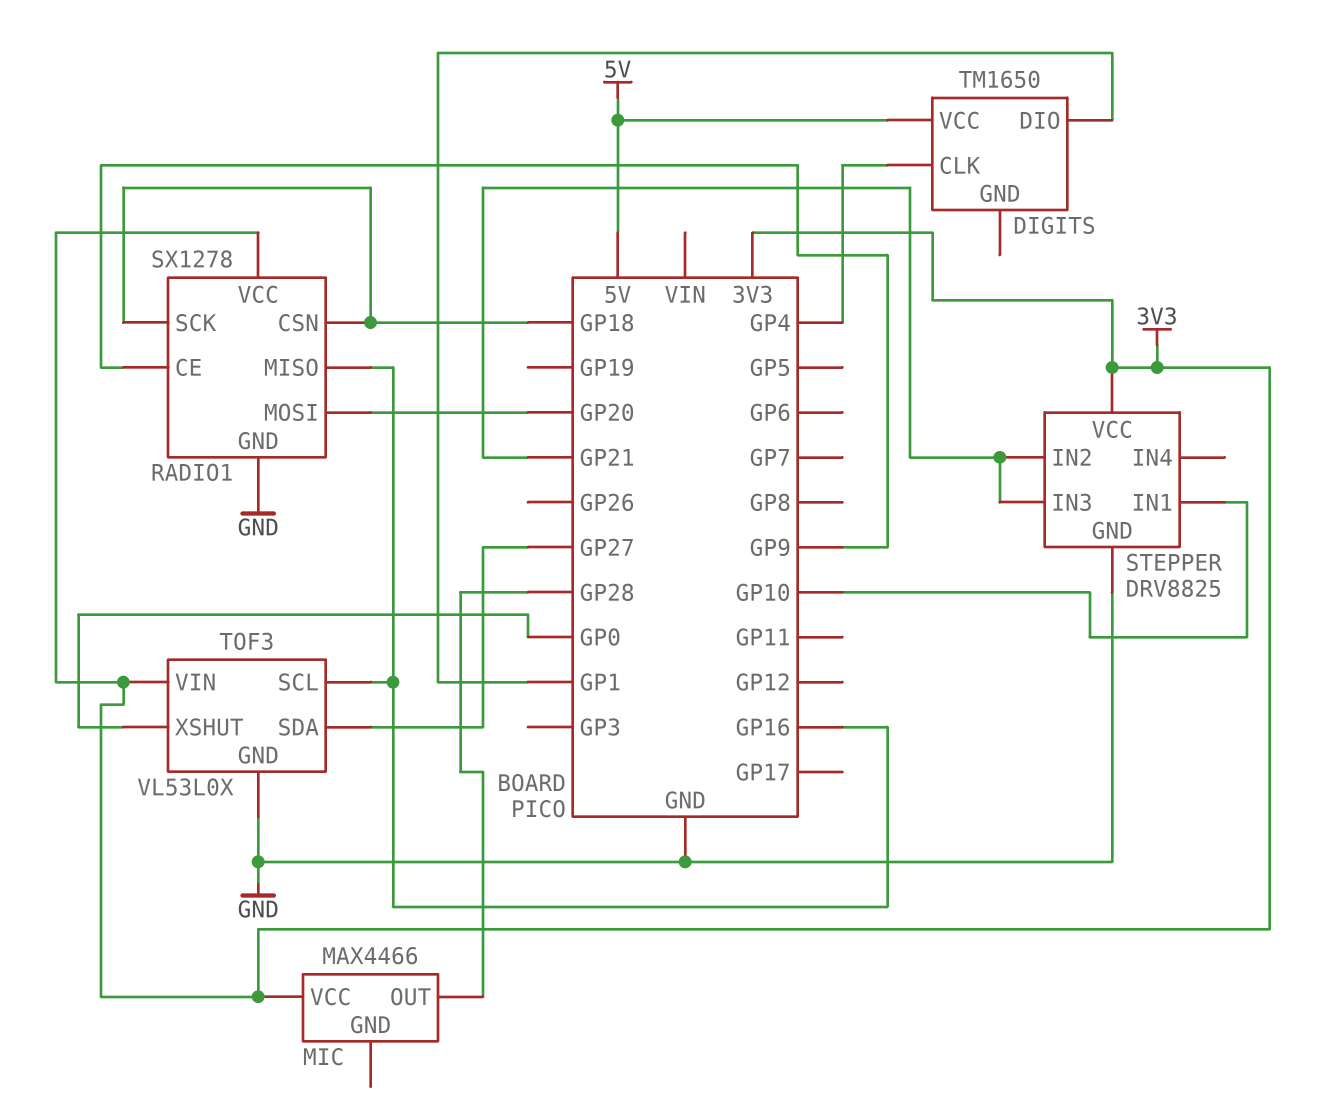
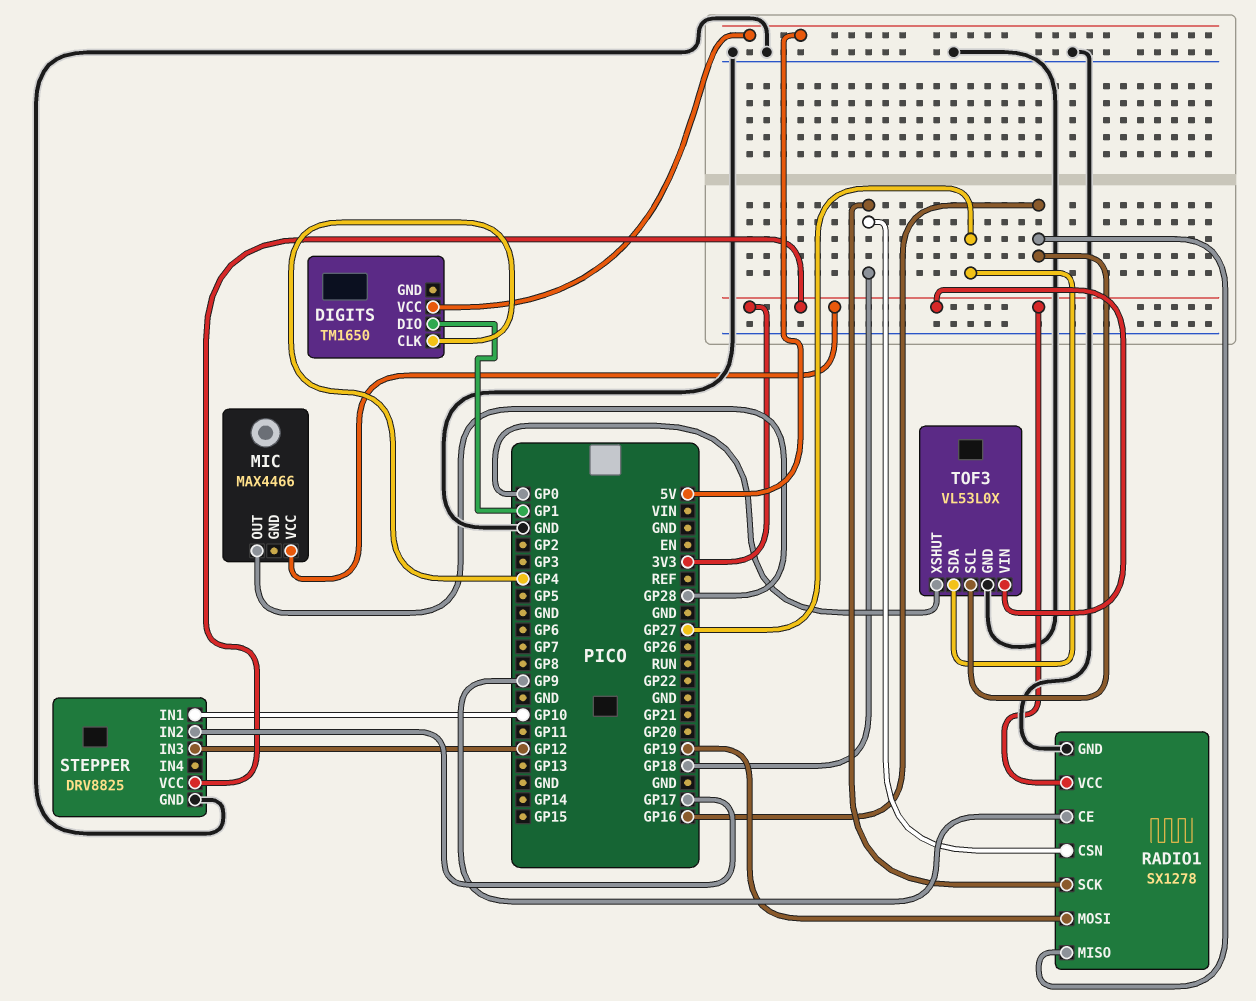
RADIO1 pin MOSI: GP20 -> GP19
STEPPER pin IN2: GP21 -> GP17
STEPPER pin IN3: GP21 -> GP12

